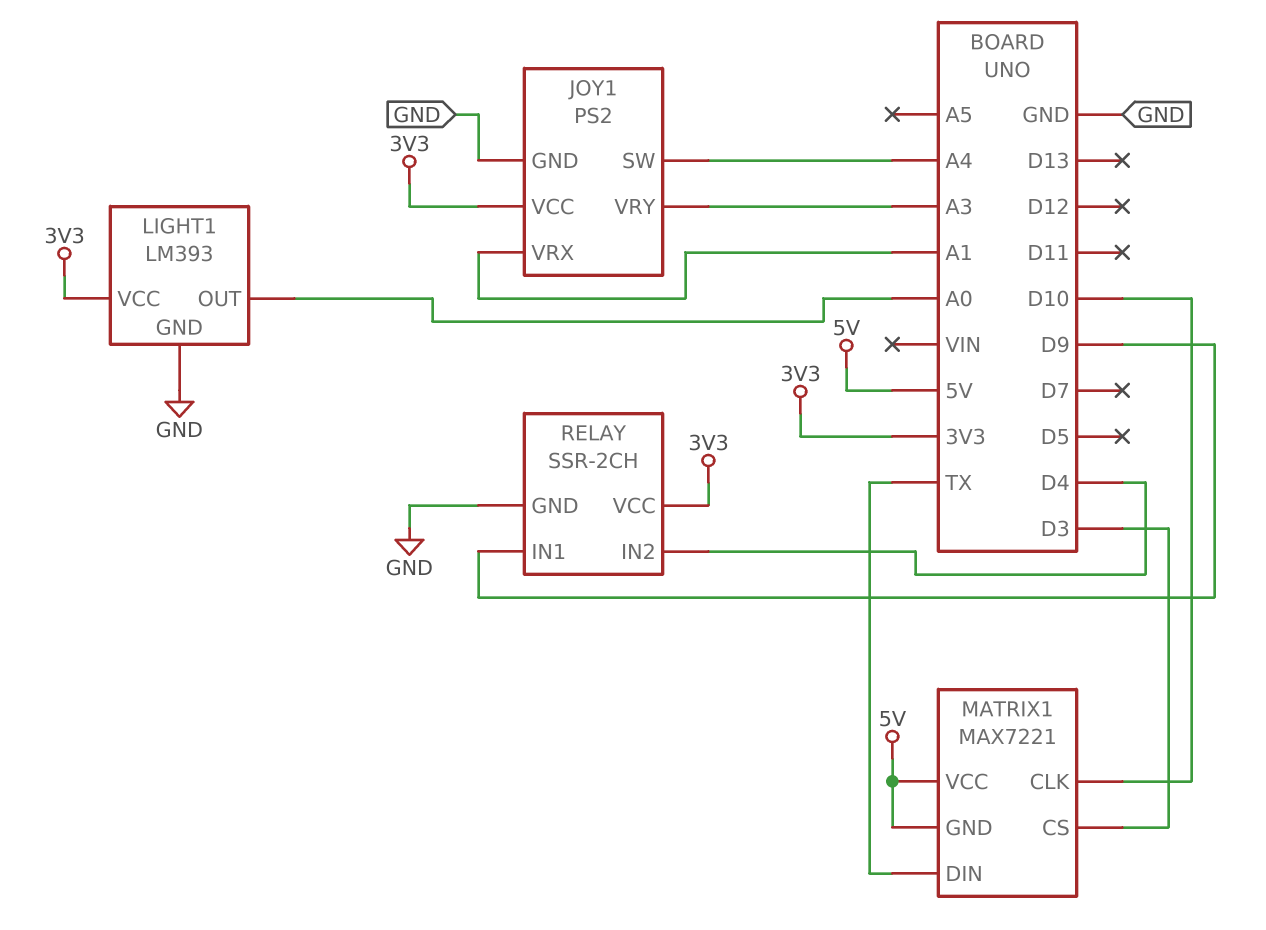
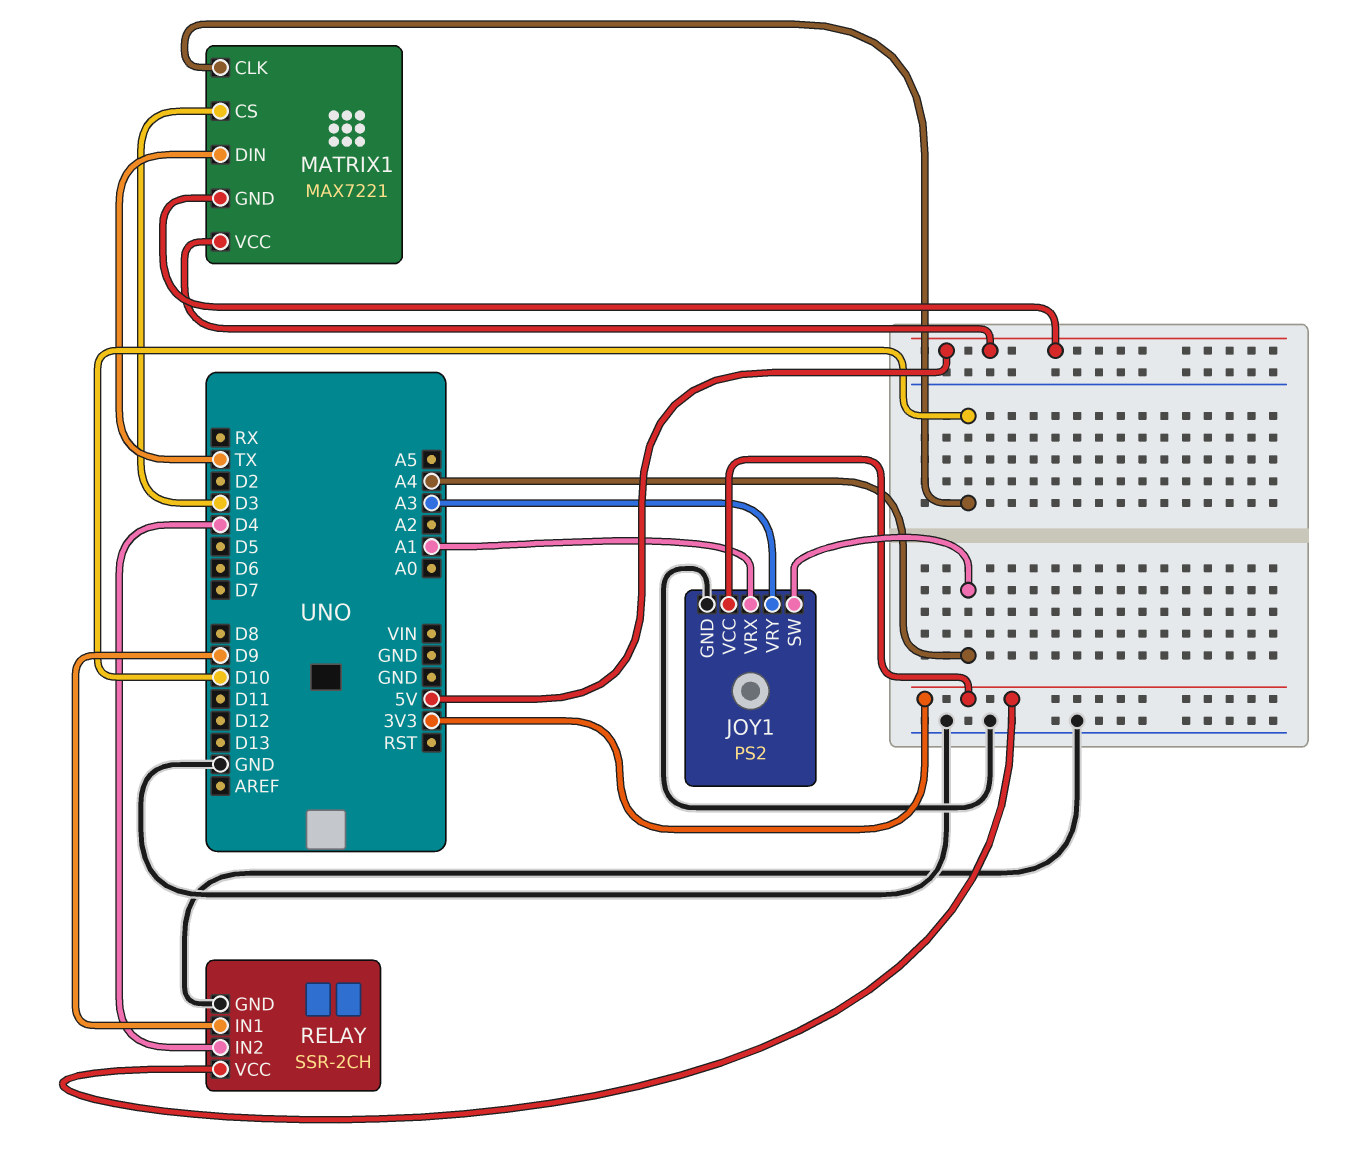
LIGHT1: LM393 -> none
LIGHT1 pin GND: GND -> none
LIGHT1 pin OUT: A0 -> none
LIGHT1 pin VCC: 3V3 -> none

